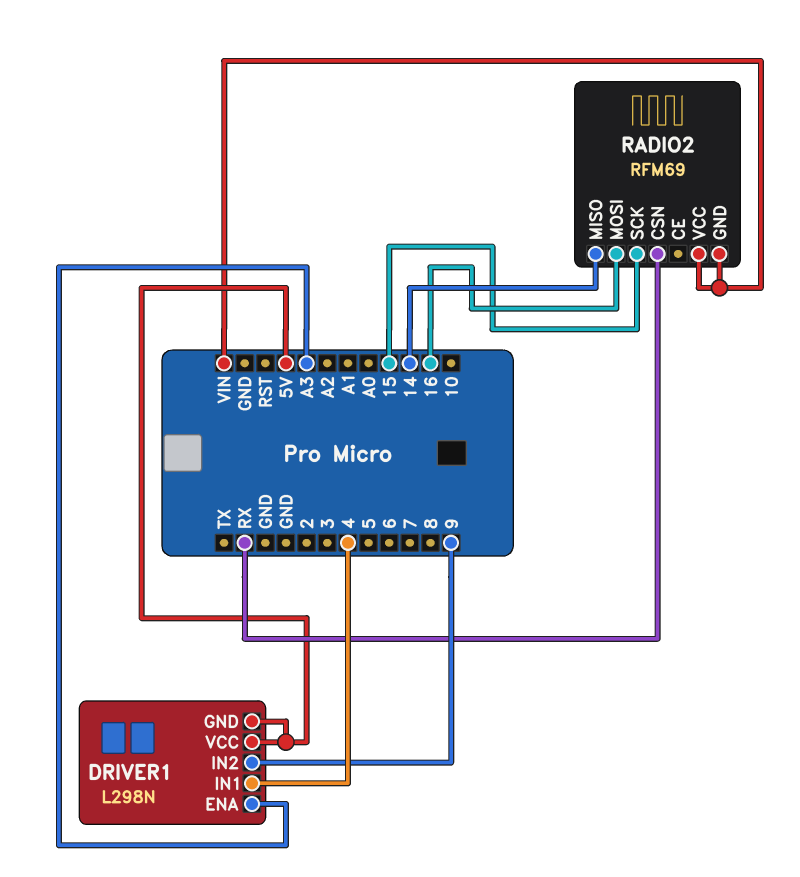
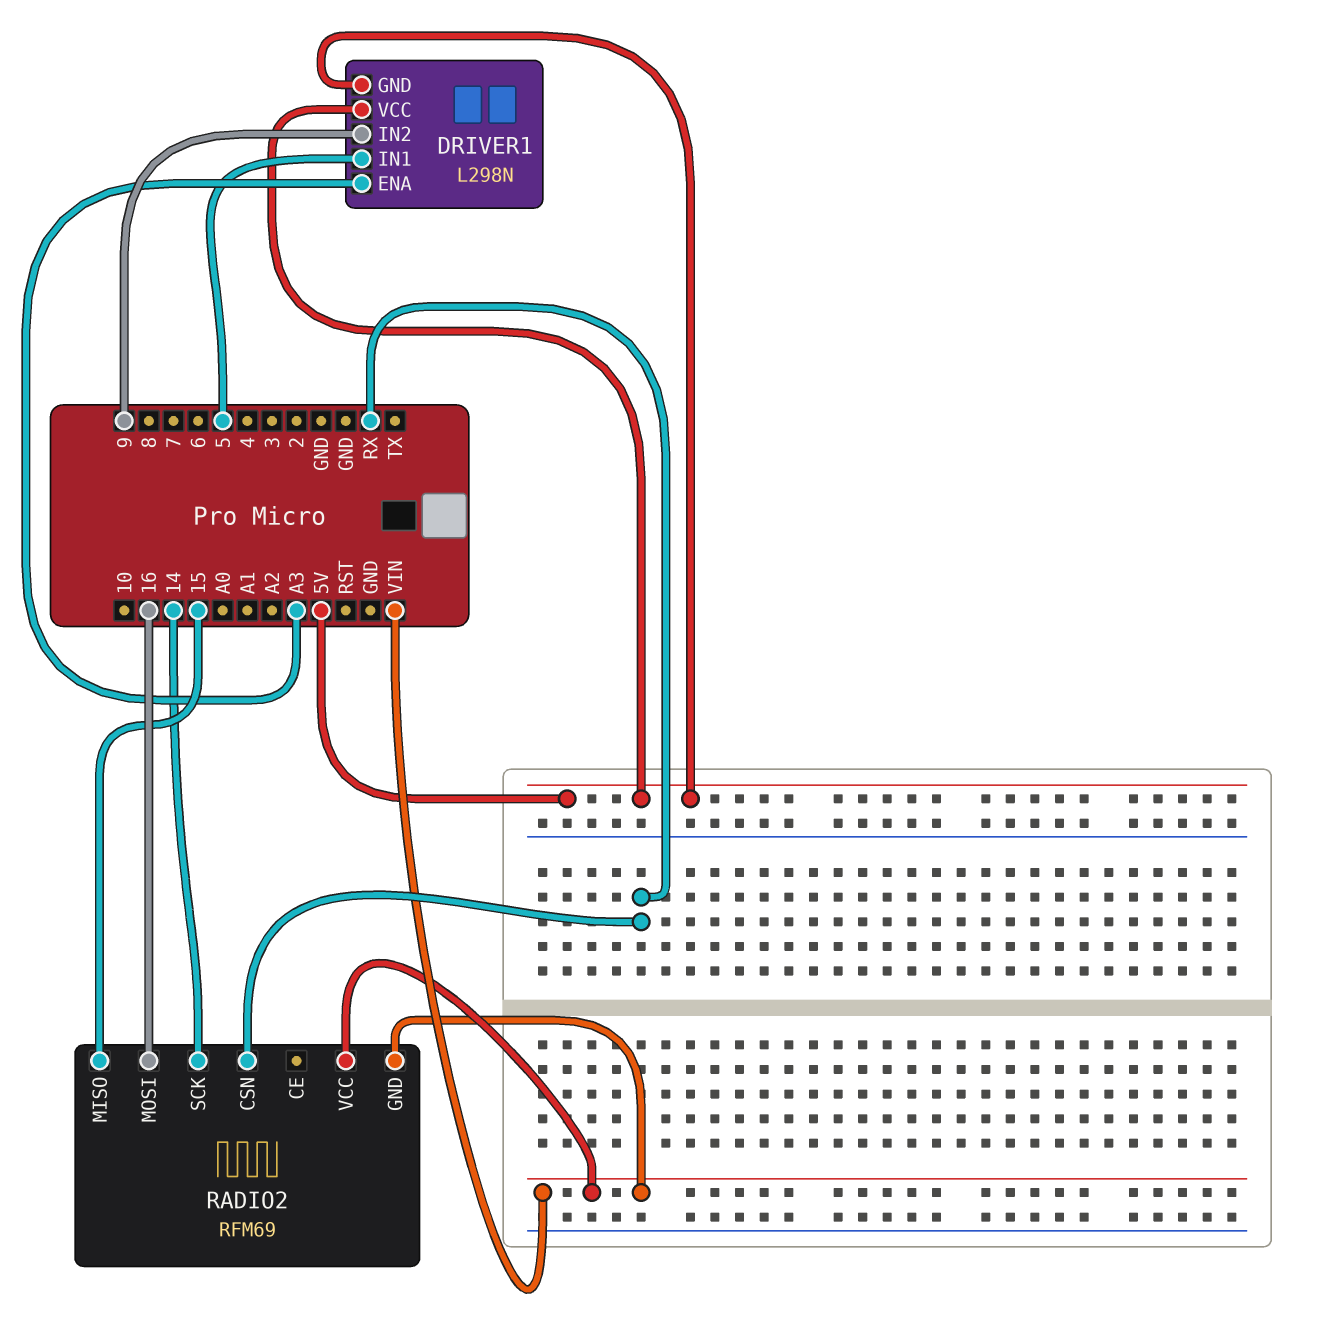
DRIVER1 pin IN1: 4 -> 5
RADIO2 pin MISO: 14 -> 15
RADIO2 pin SCK: 15 -> 14

